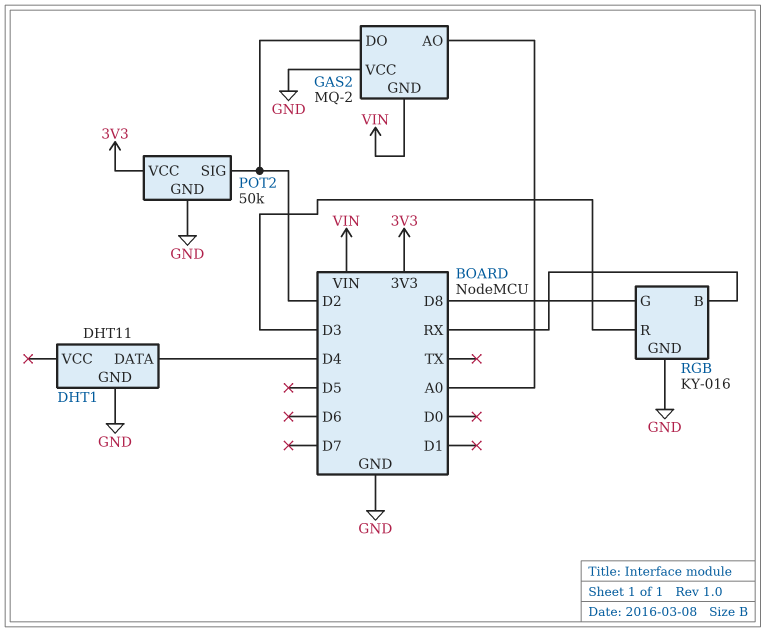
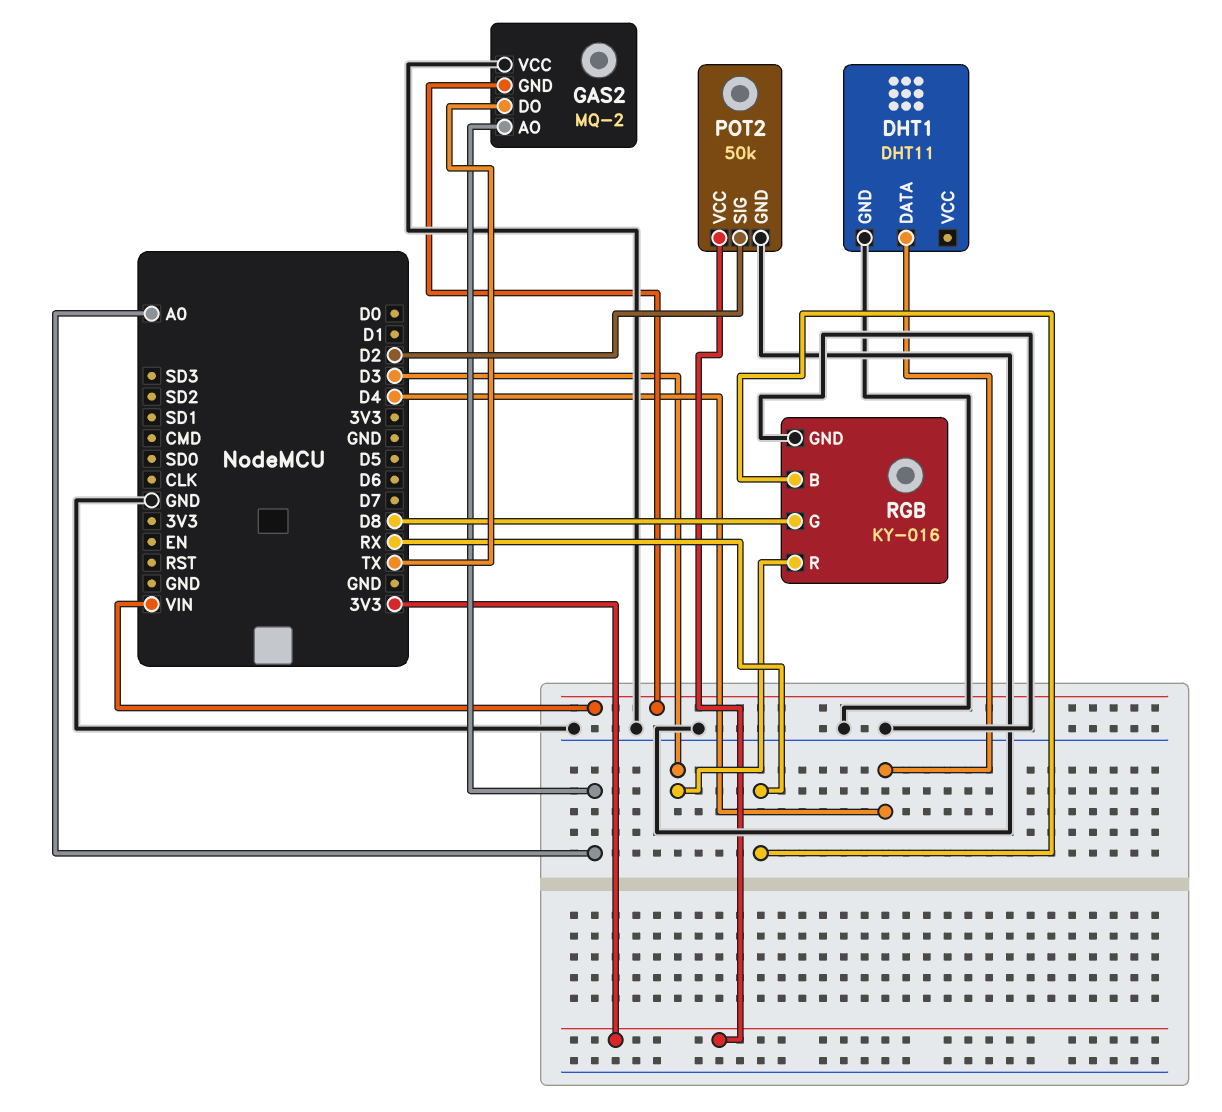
GAS2 pin DO: D2 -> TX

